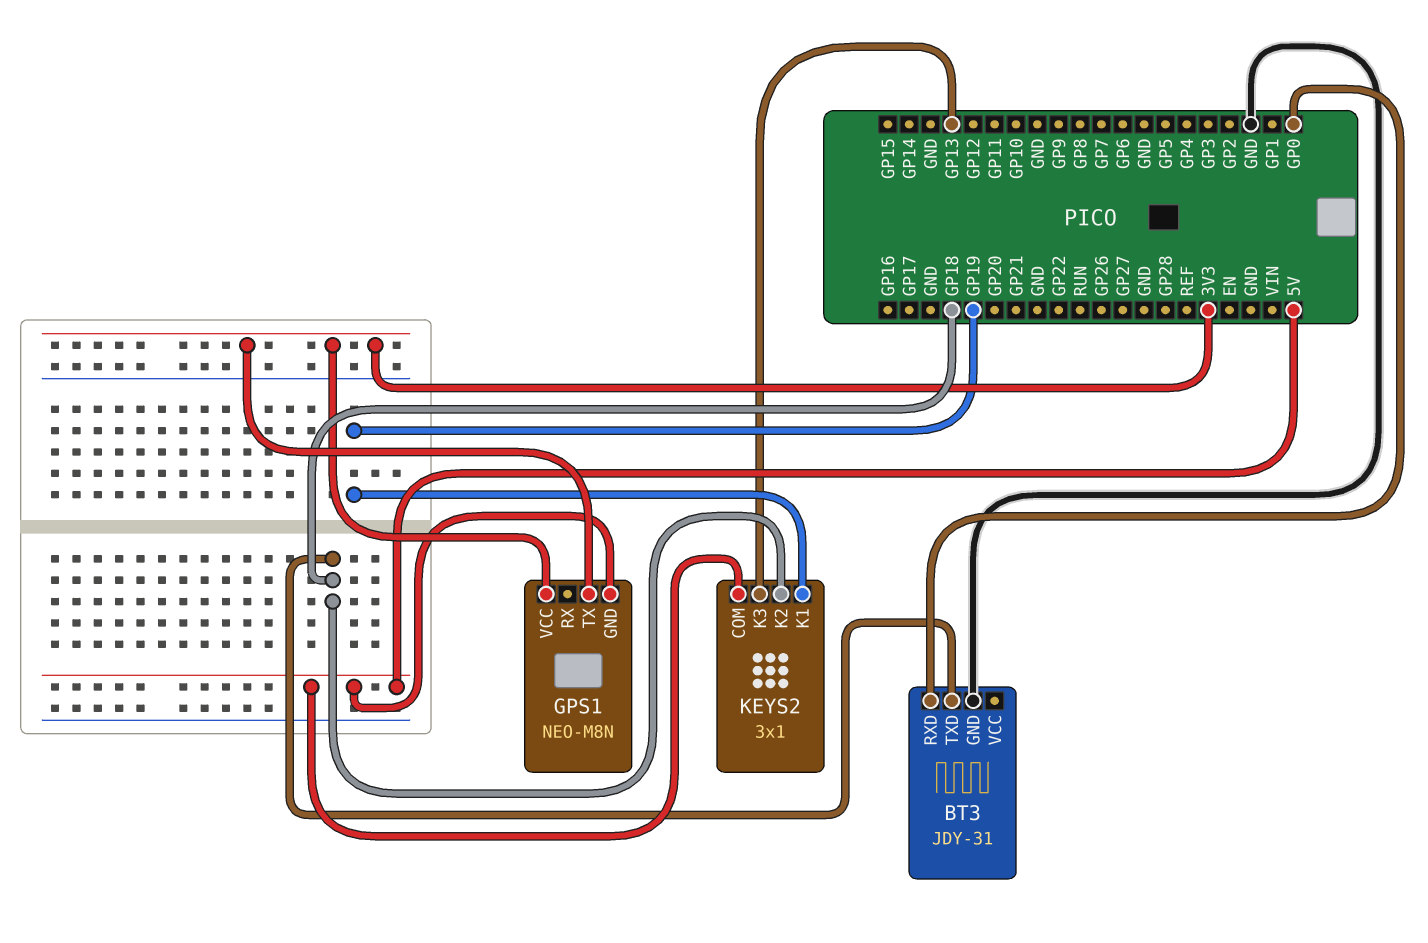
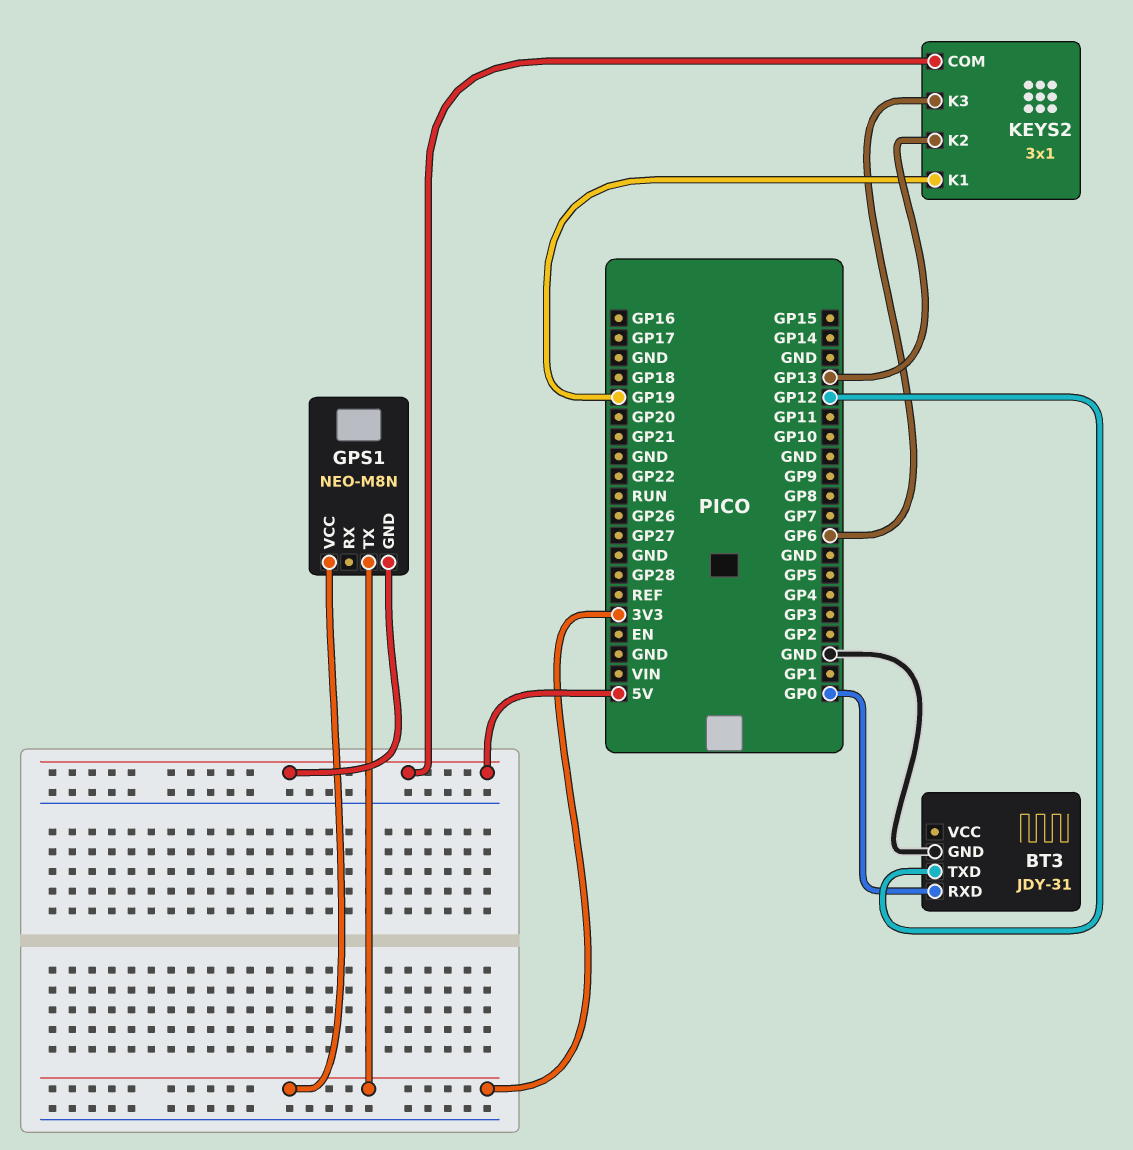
BT3 pin TXD: GP18 -> GP12
KEYS2 pin K2: GP18 -> GP13
KEYS2 pin K3: GP13 -> GP6

